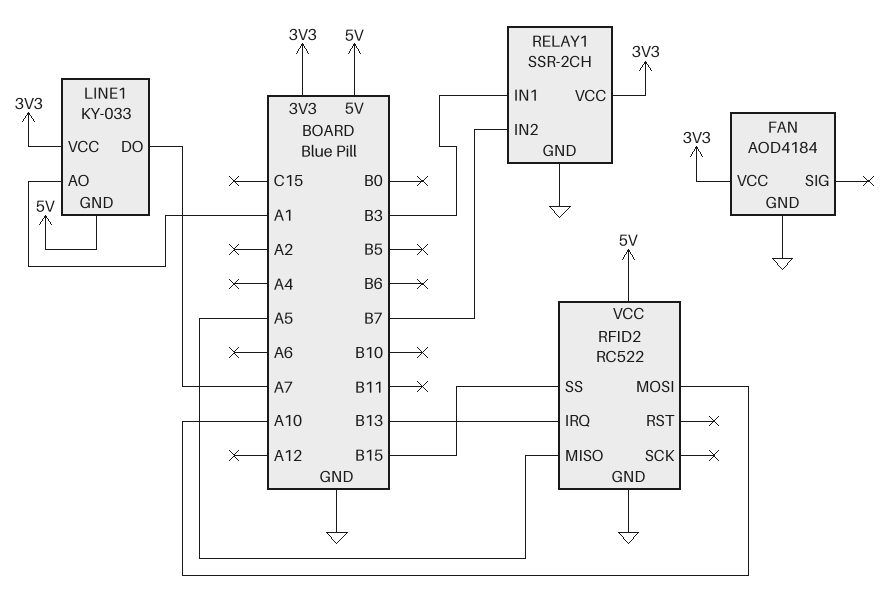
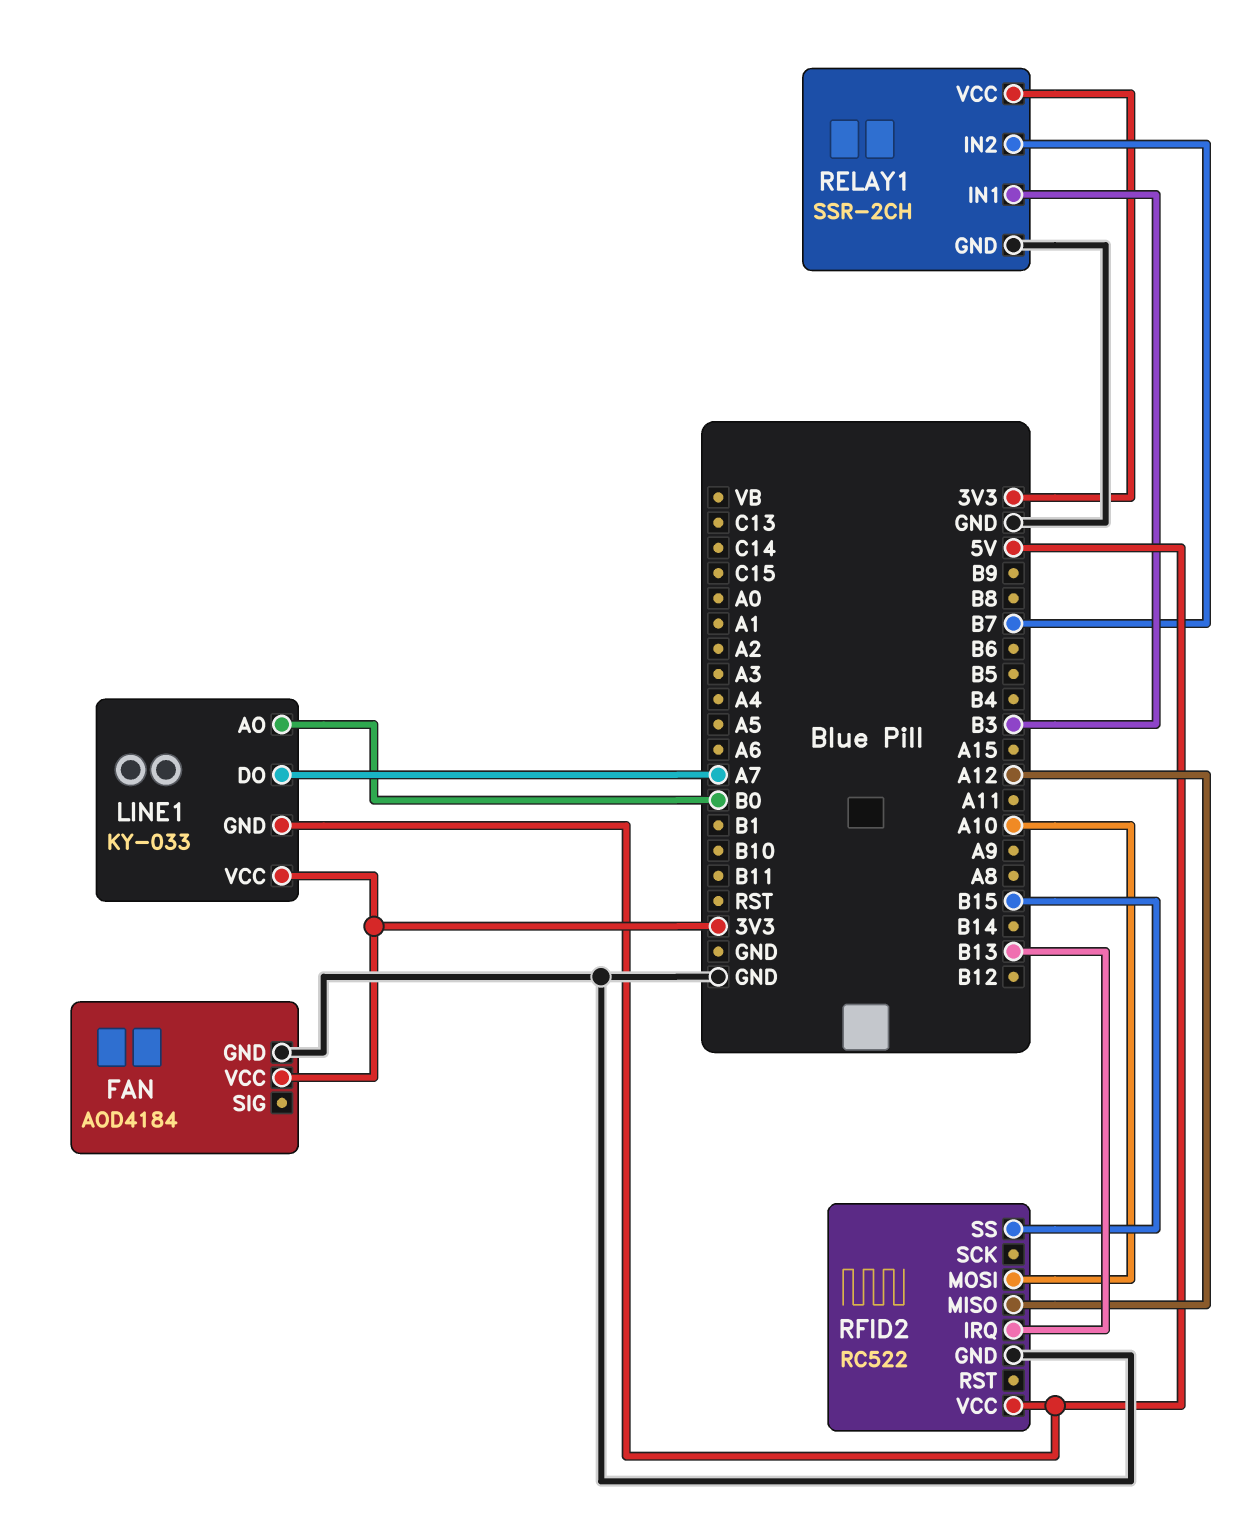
LINE1 pin AO: A1 -> B0
RFID2 pin MISO: A5 -> A12

